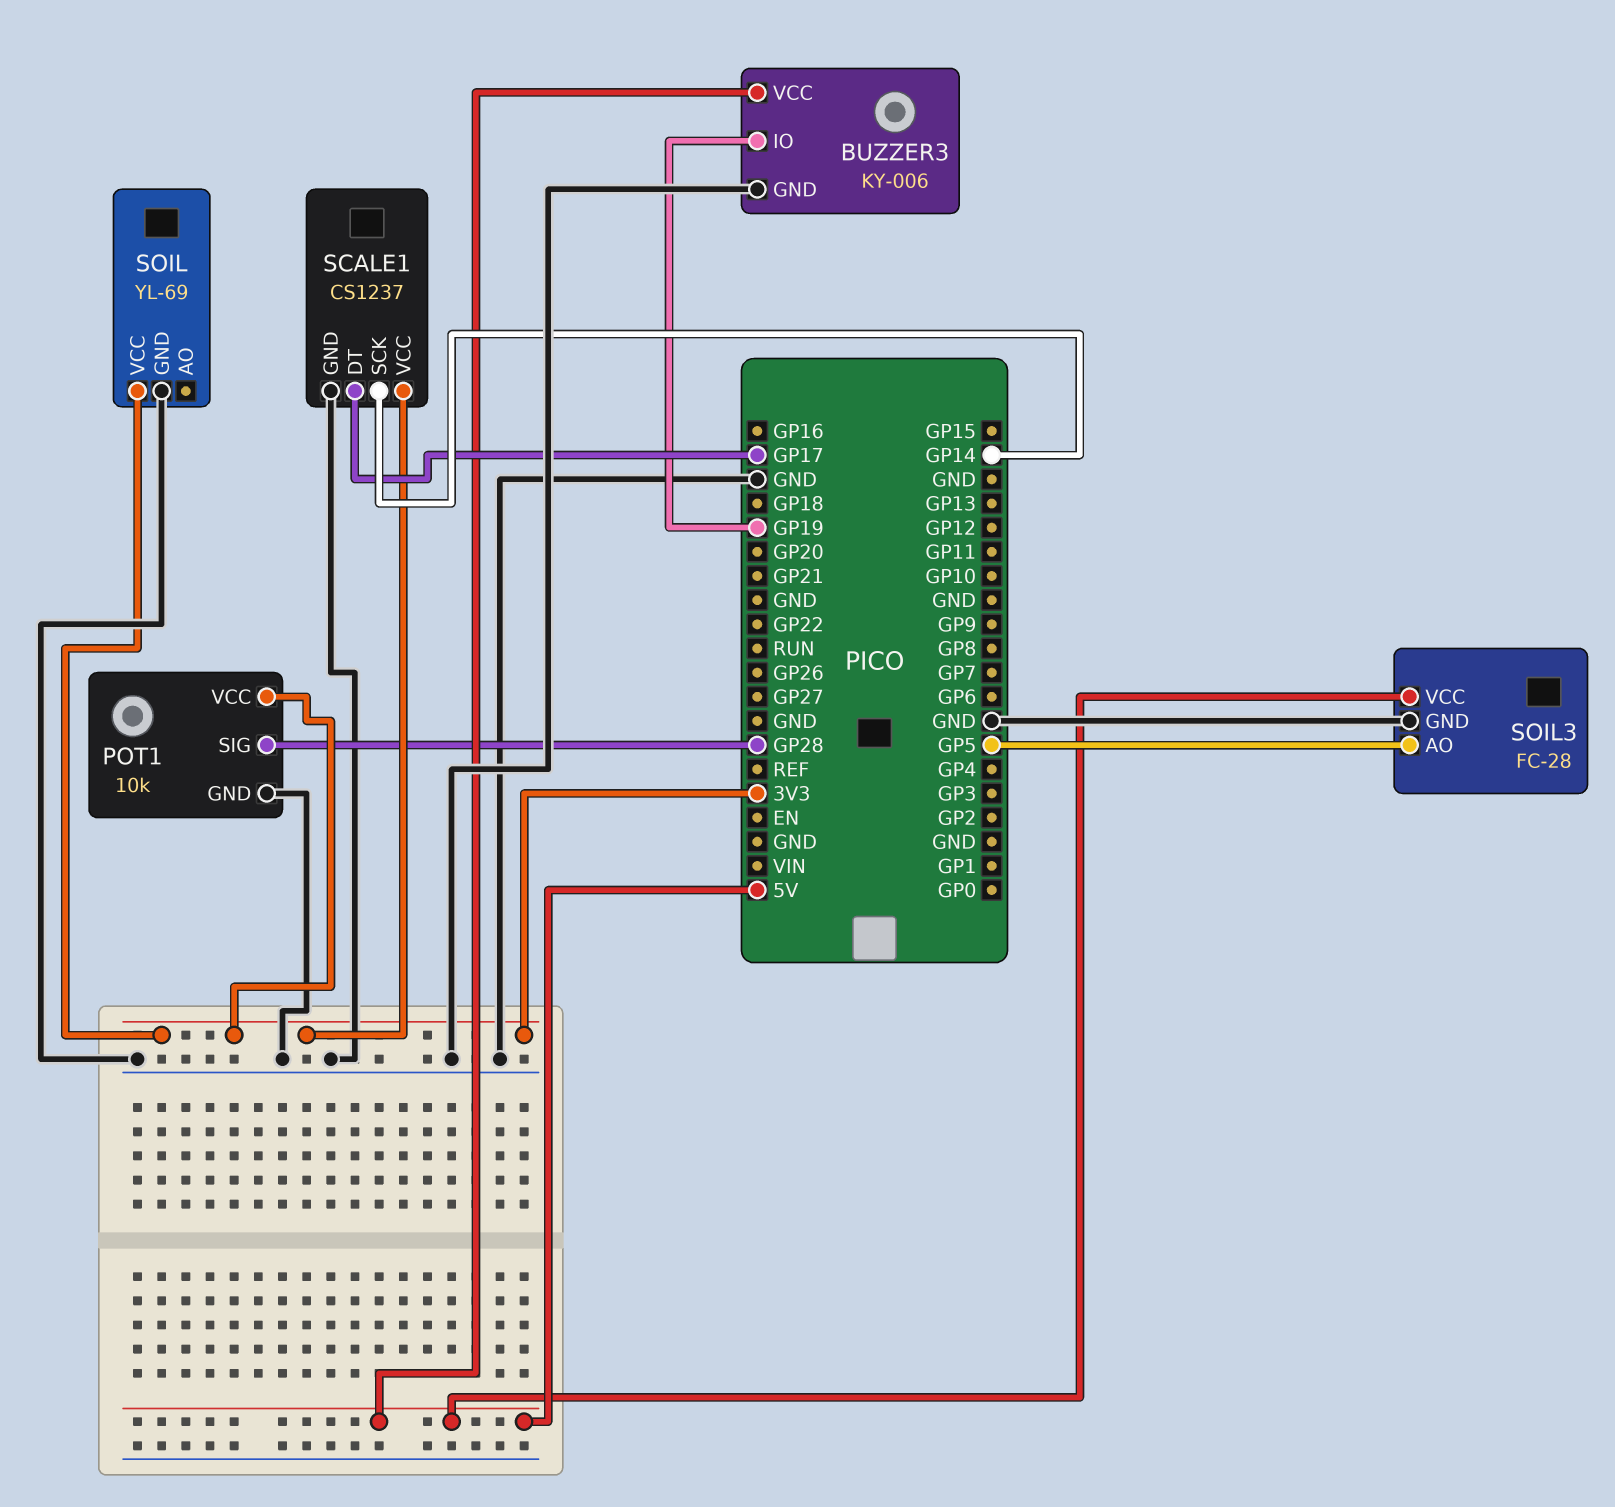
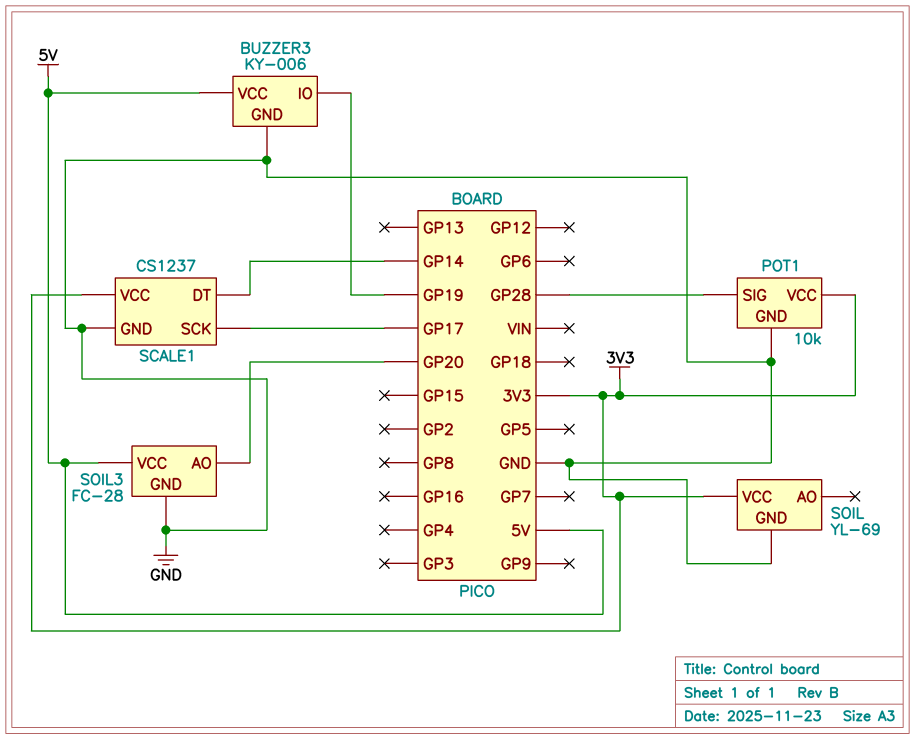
SCALE1 pin DT: GP17 -> GP14
SCALE1 pin SCK: GP14 -> GP17
SOIL3 pin AO: GP5 -> GP20

